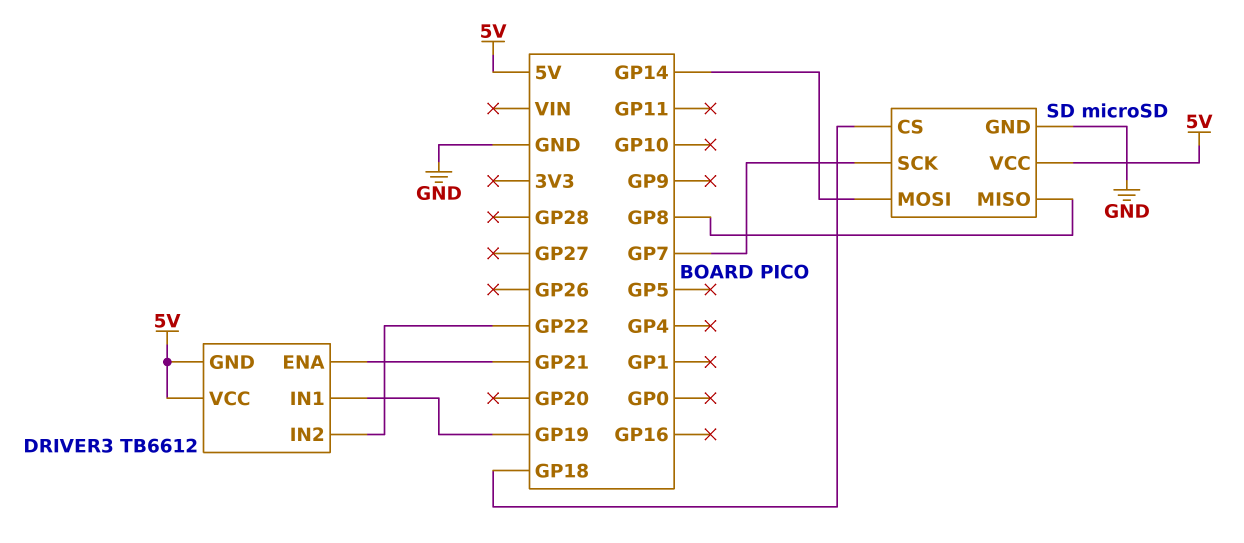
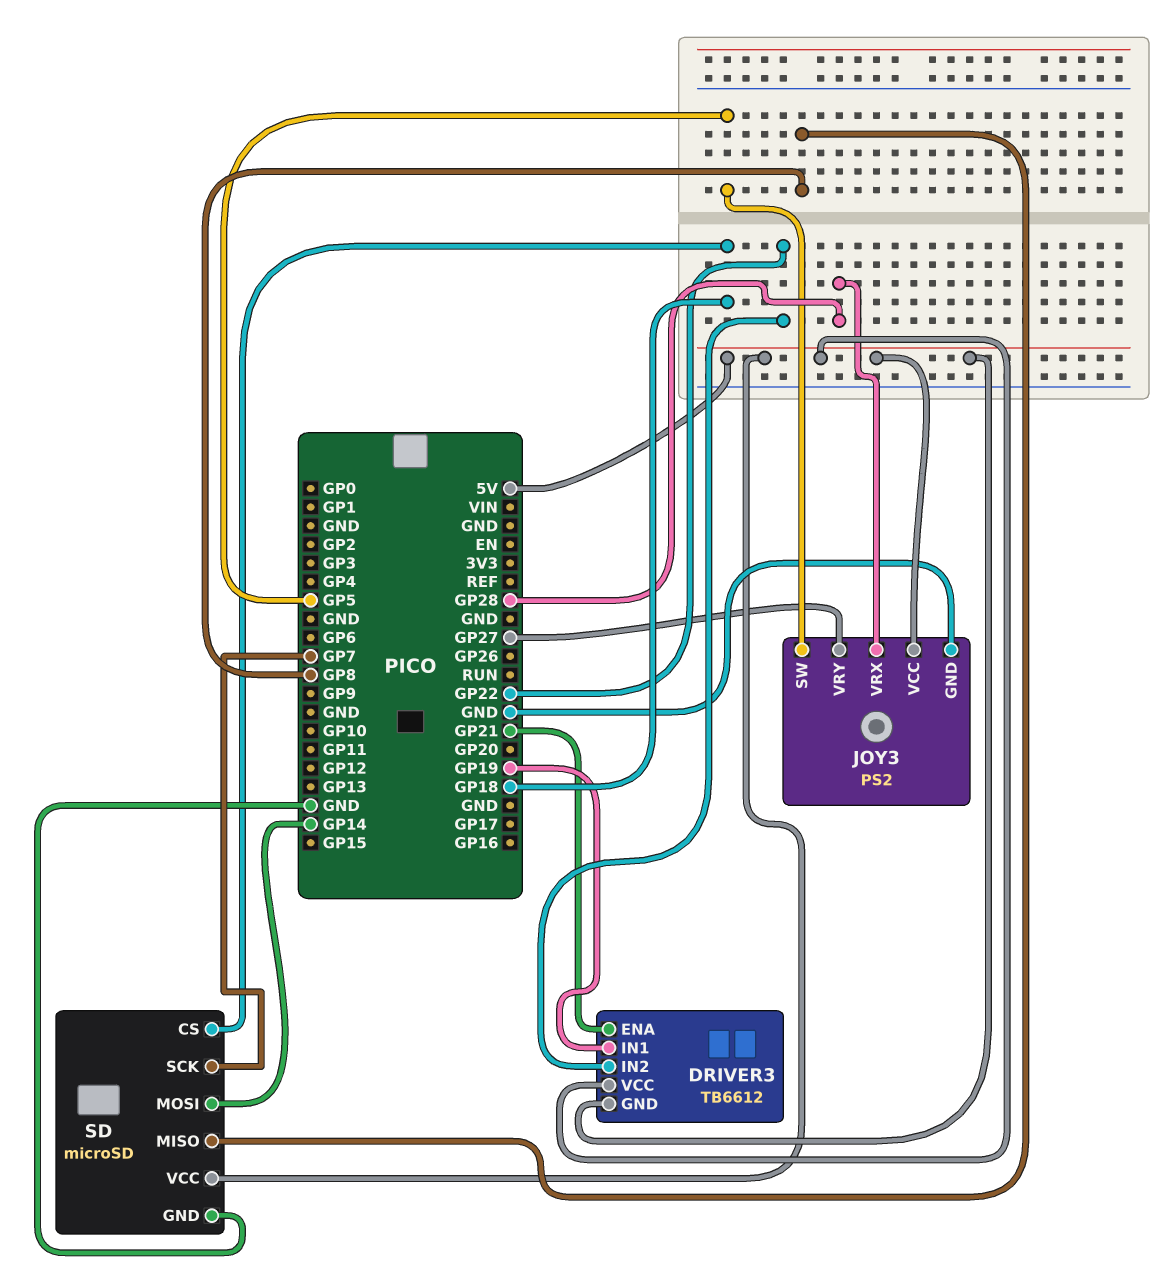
JOY3: none -> PS2
JOY3 pin GND: none -> GND
JOY3 pin SW: none -> GP5
JOY3 pin VCC: none -> 5V
JOY3 pin VRX: none -> GP28
JOY3 pin VRY: none -> GP27

